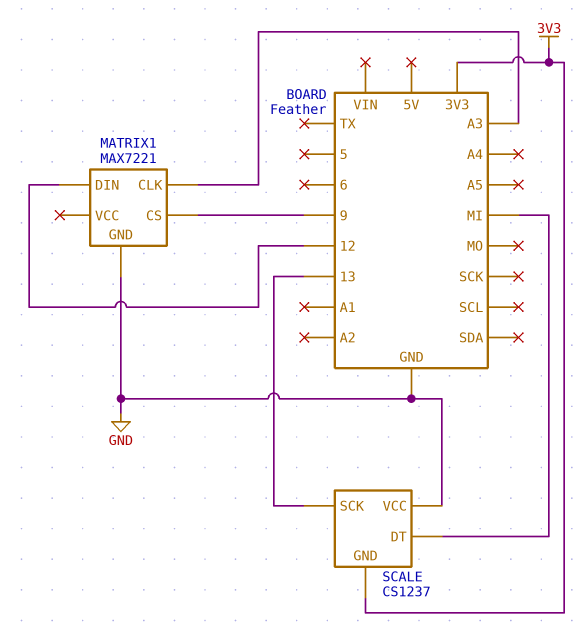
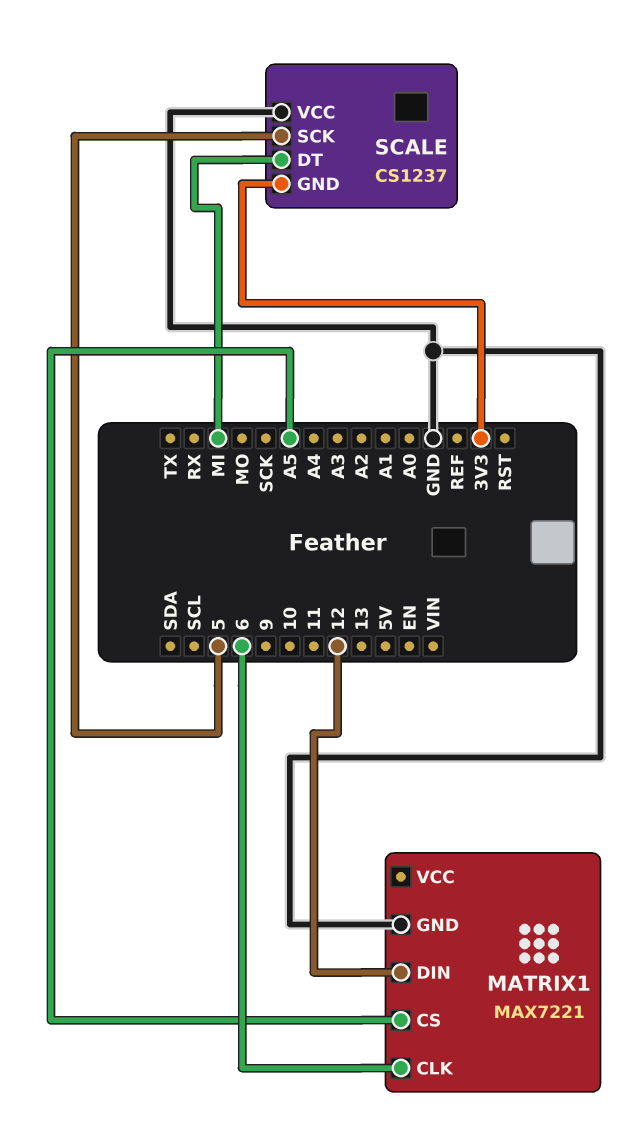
MATRIX1 pin CLK: A3 -> 6
MATRIX1 pin CS: 9 -> A5
SCALE pin SCK: 13 -> 5

